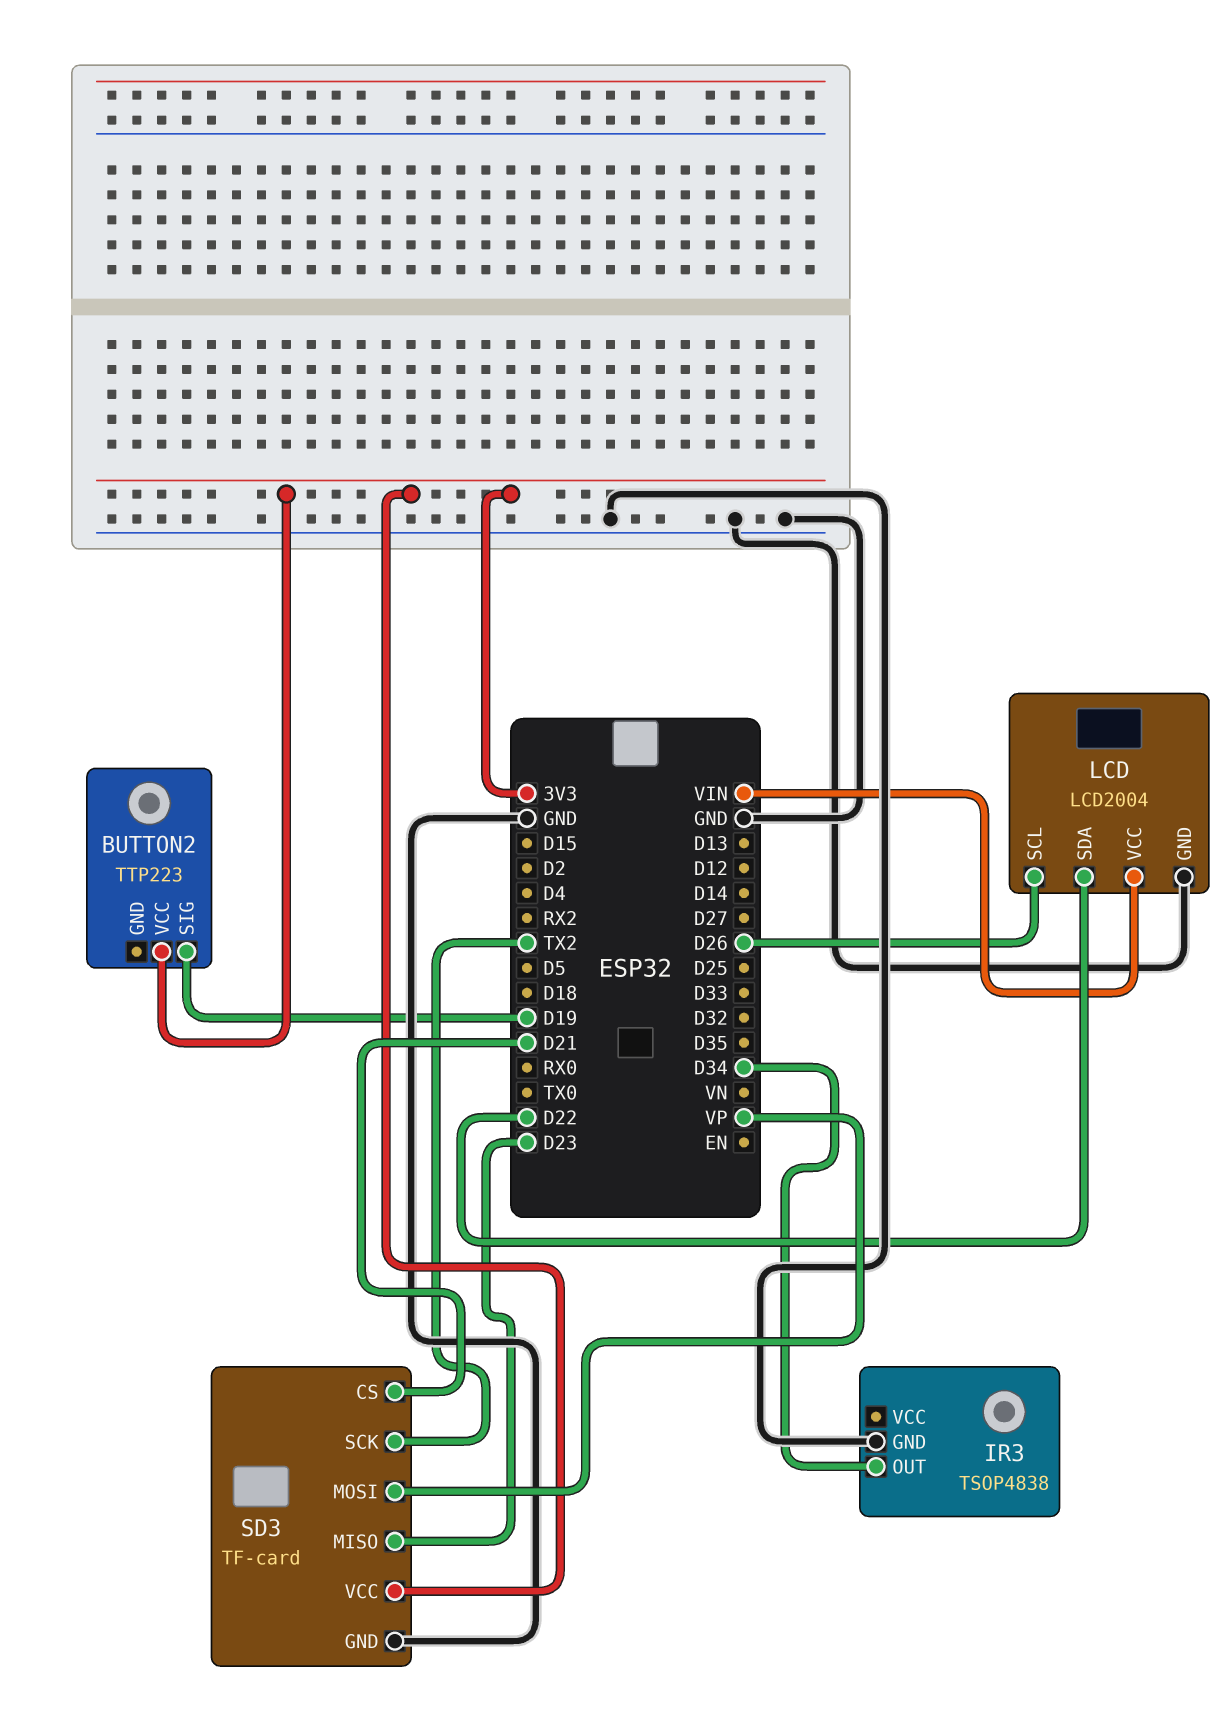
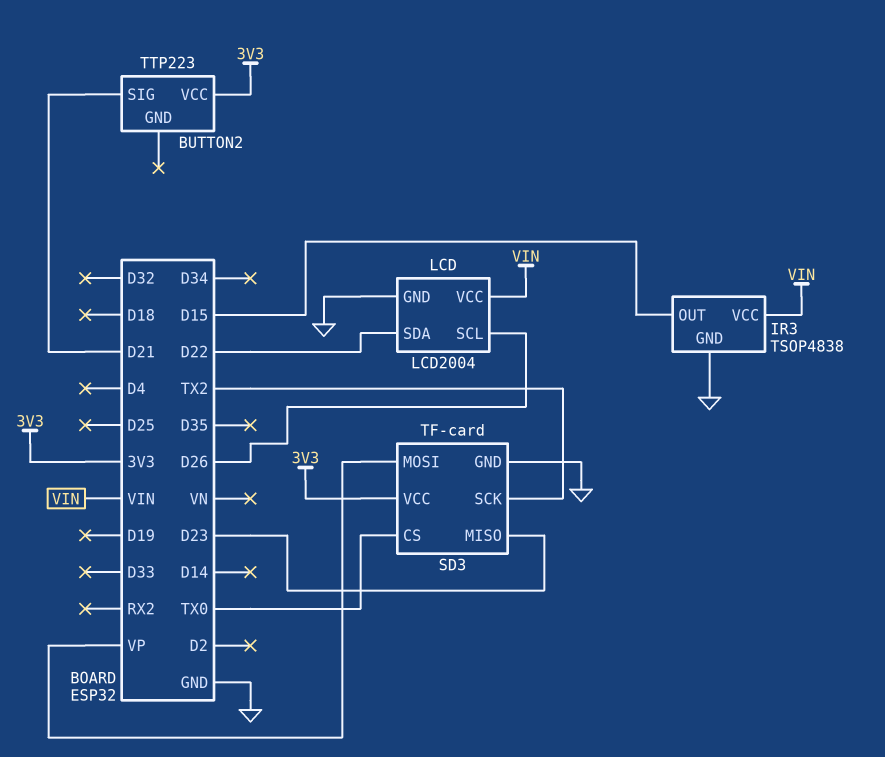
BUTTON2 pin SIG: D19 -> D21
IR3 pin OUT: D34 -> D15
IR3 pin VCC: none -> VIN
SD3 pin CS: D21 -> TX0

